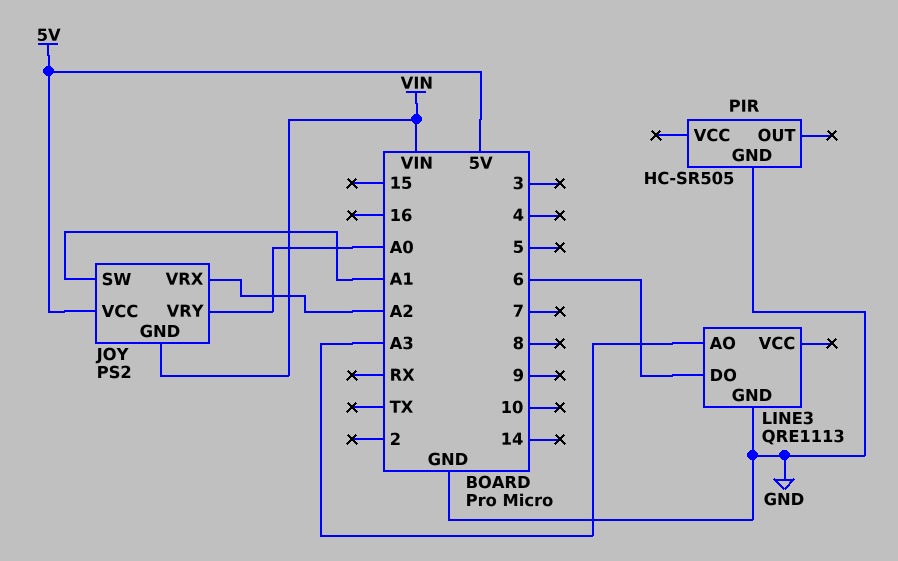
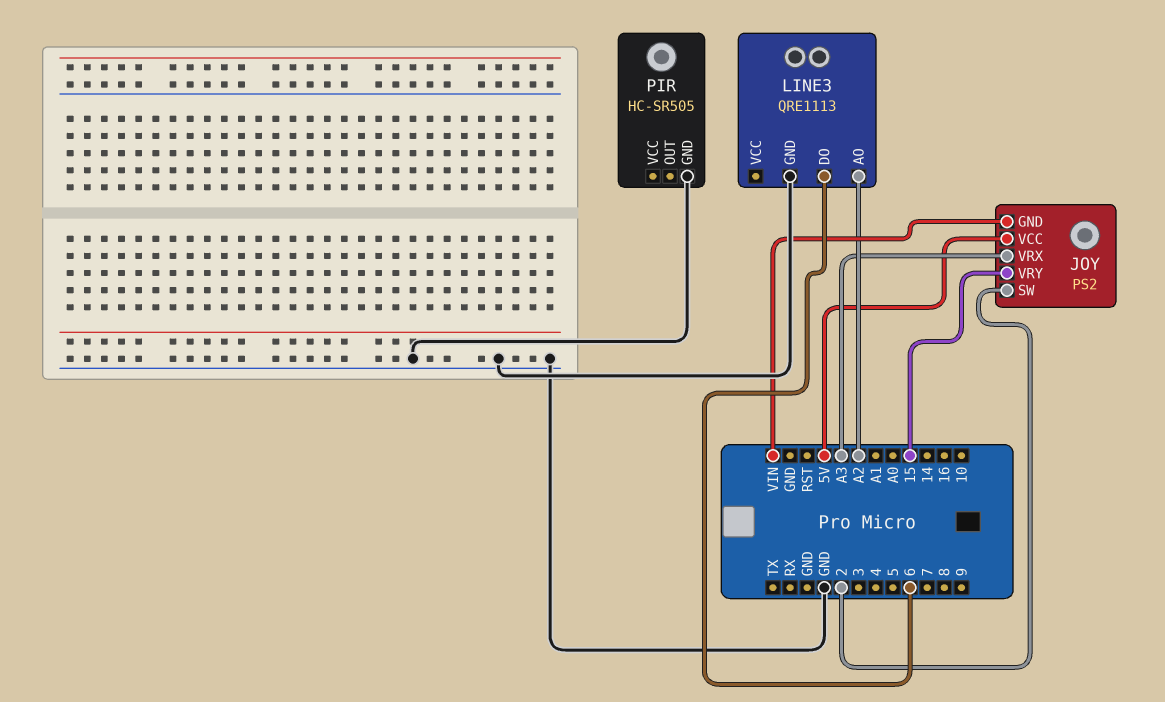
JOY pin SW: A1 -> 2
JOY pin VRX: A2 -> A3
JOY pin VRY: A0 -> 15
LINE3 pin AO: A3 -> A2

